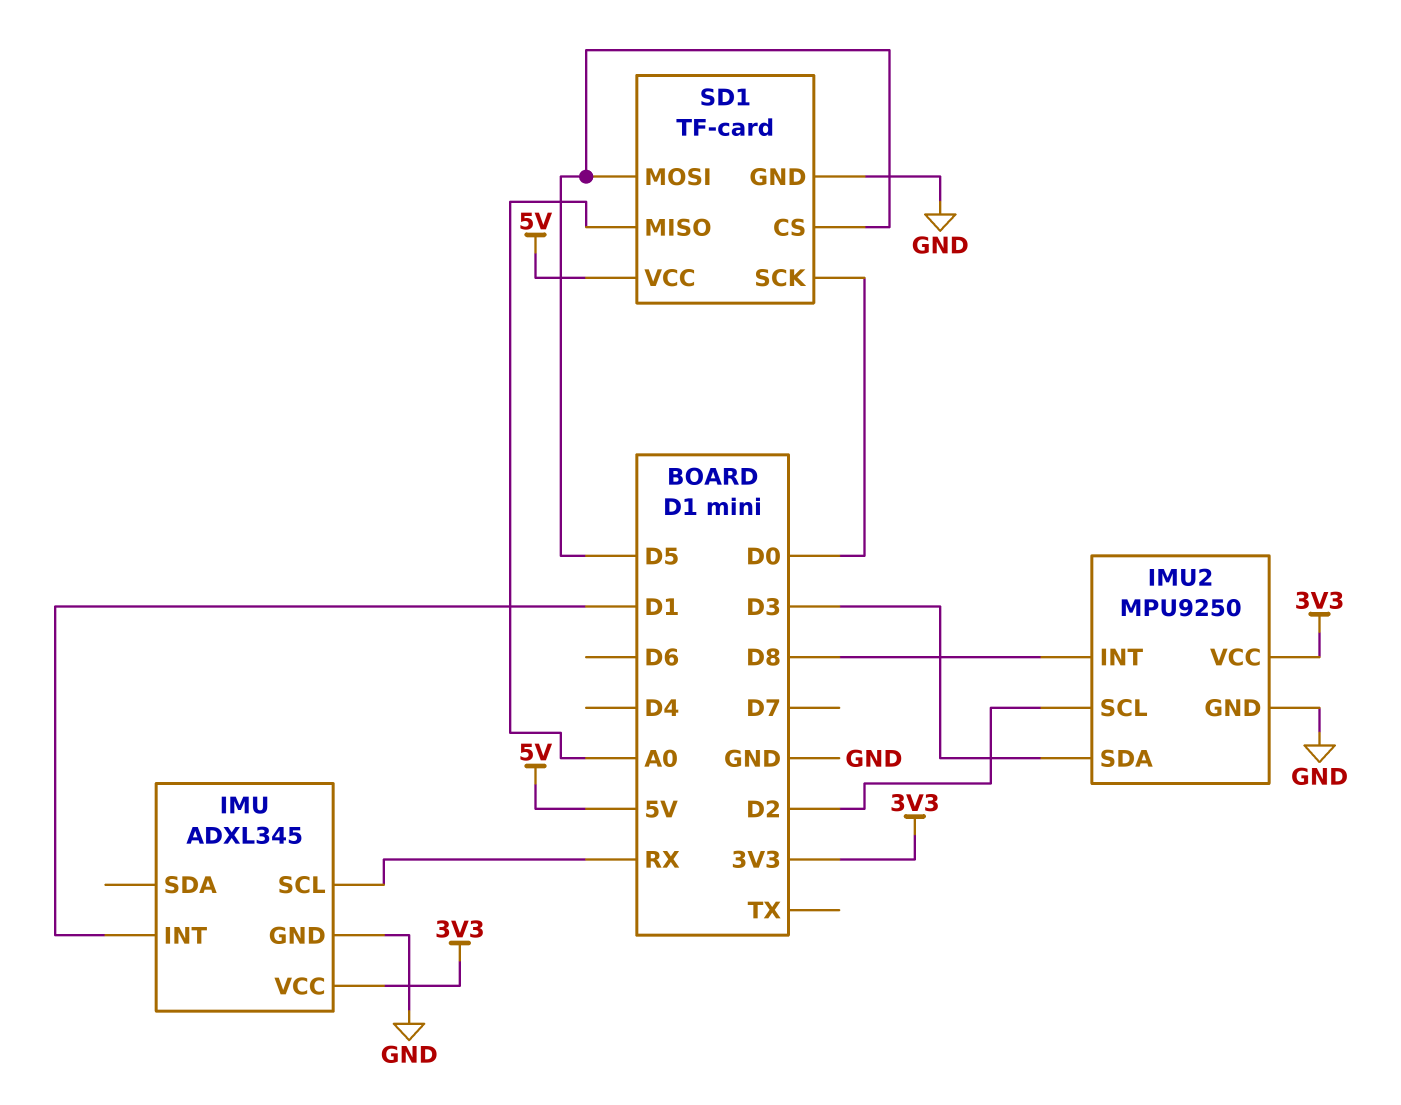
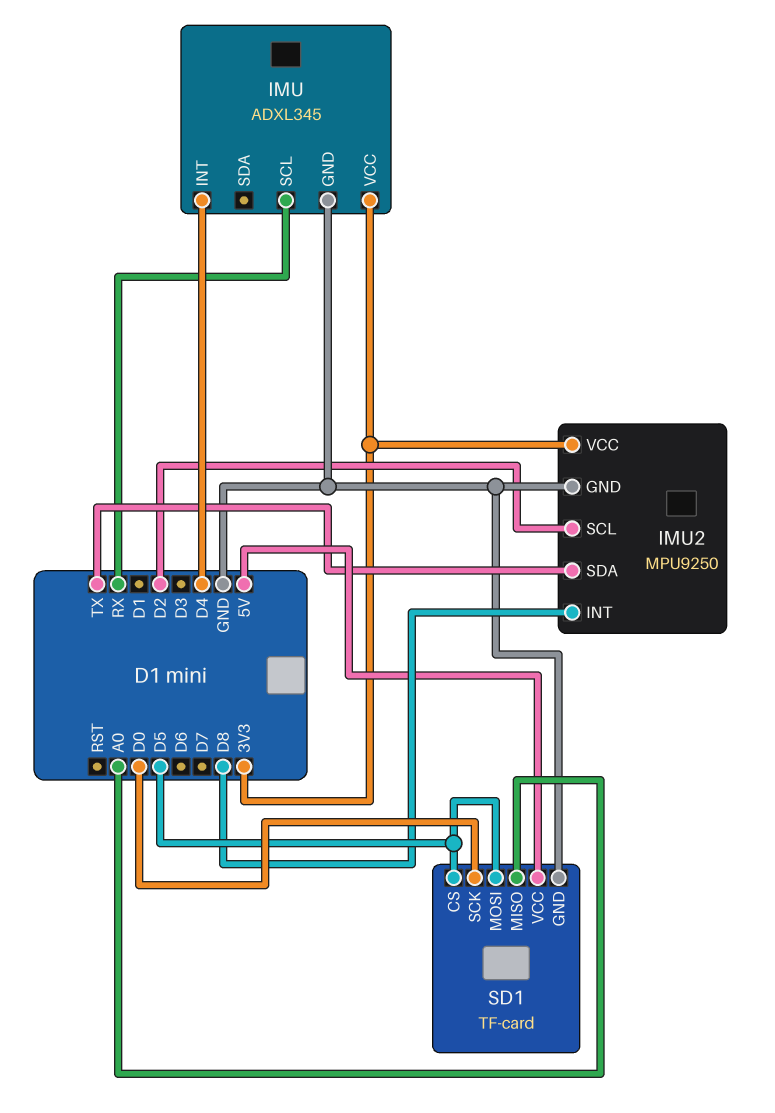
IMU pin INT: D1 -> D4
IMU2 pin SDA: D3 -> TX

